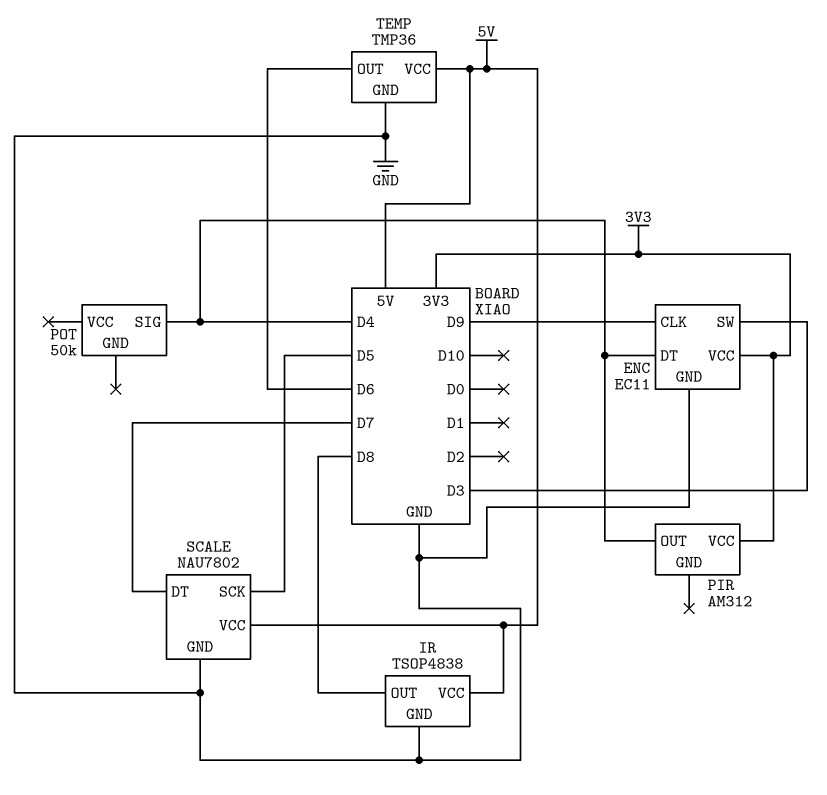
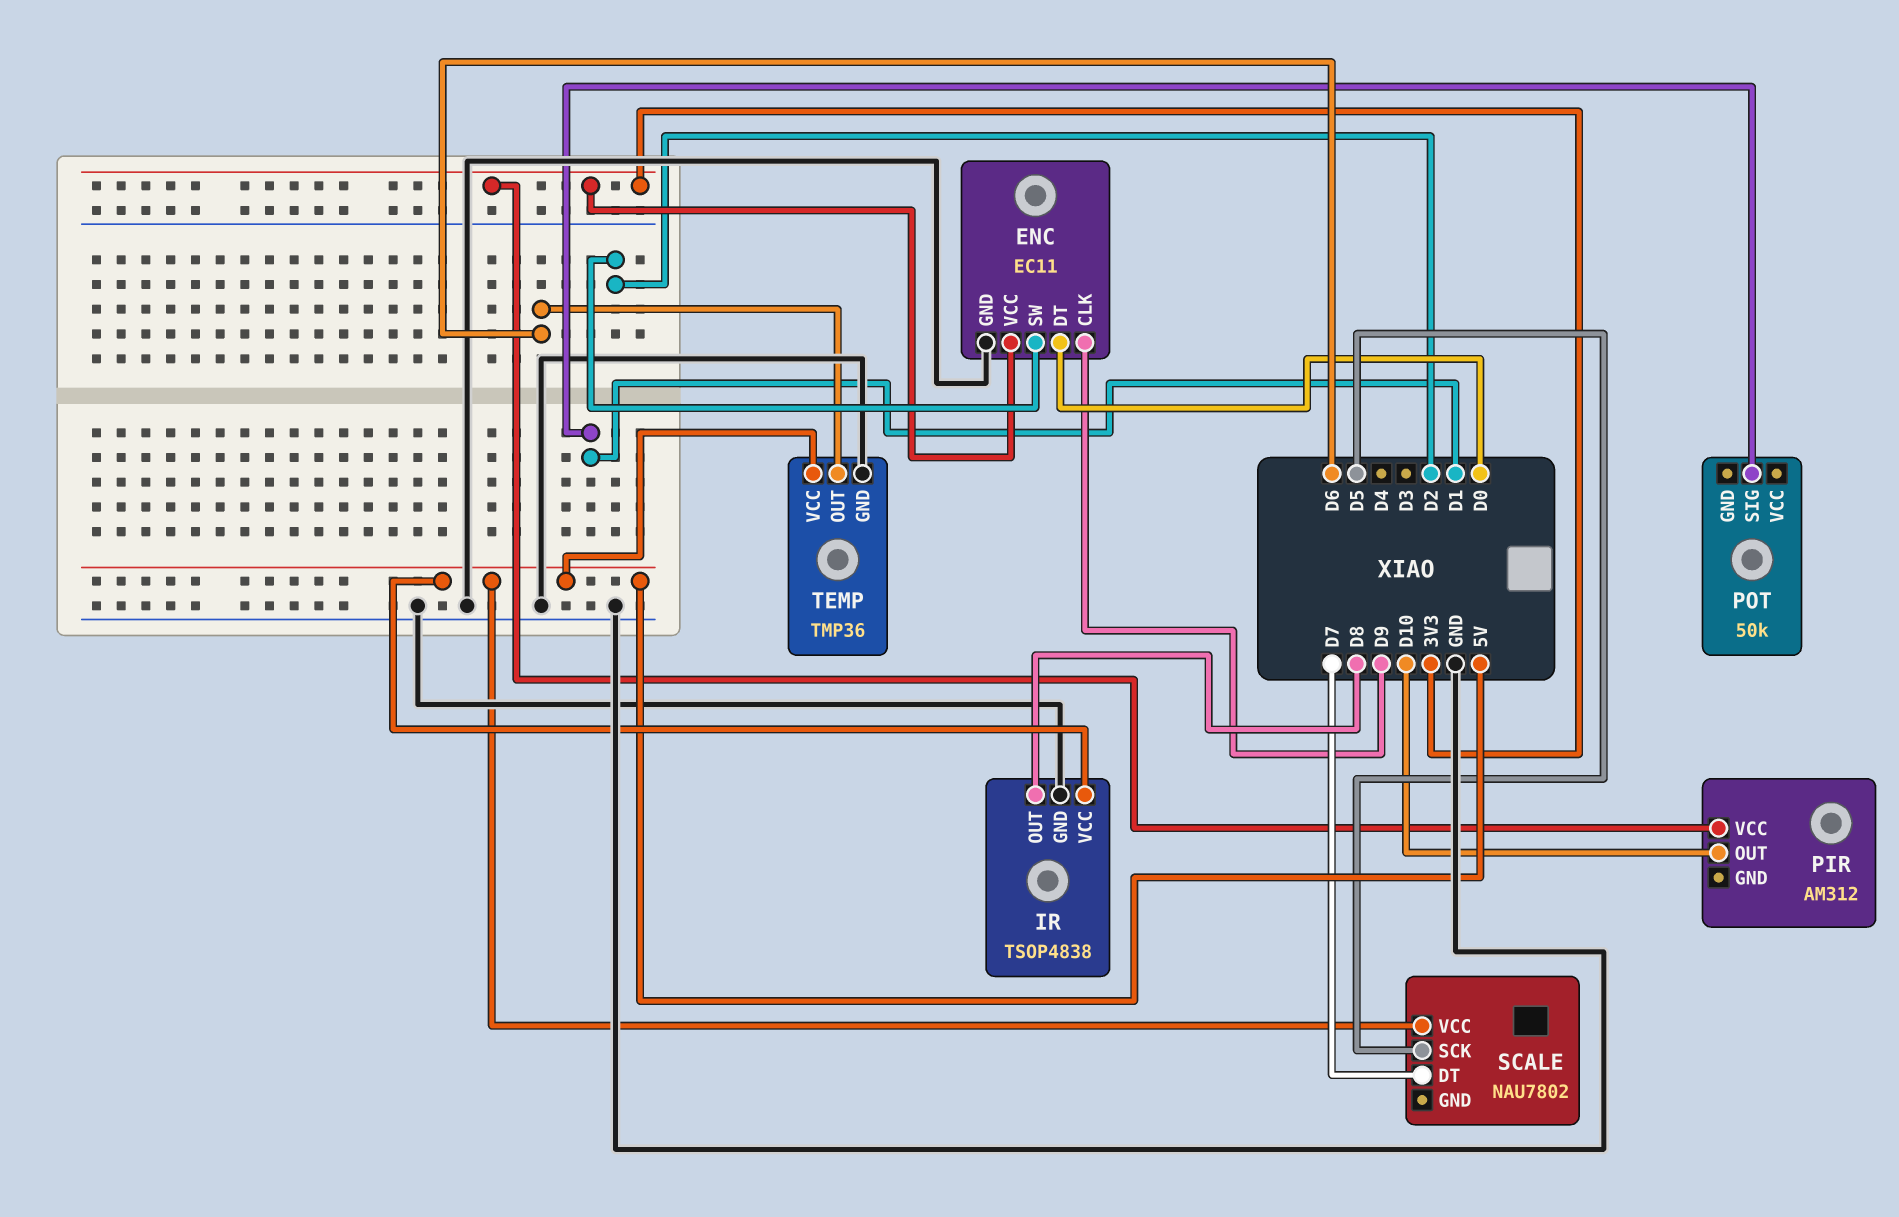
ENC pin DT: D4 -> D0
ENC pin SW: D3 -> D2
PIR pin OUT: D4 -> D10
POT pin SIG: D4 -> D1
SCALE pin GND: GND -> none

